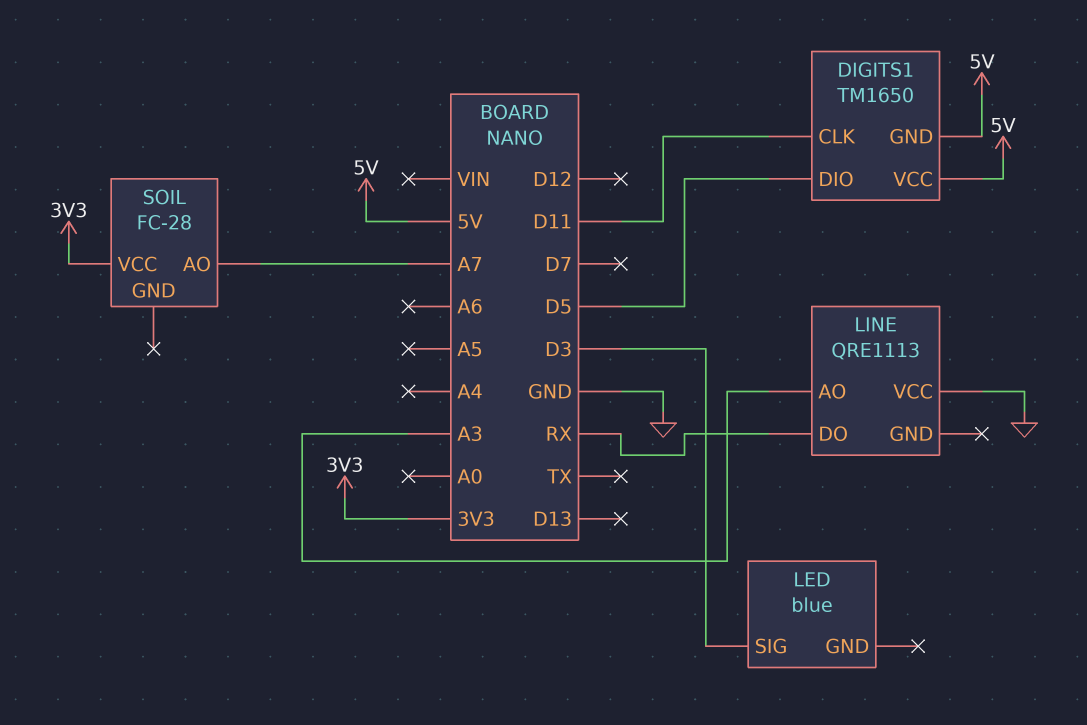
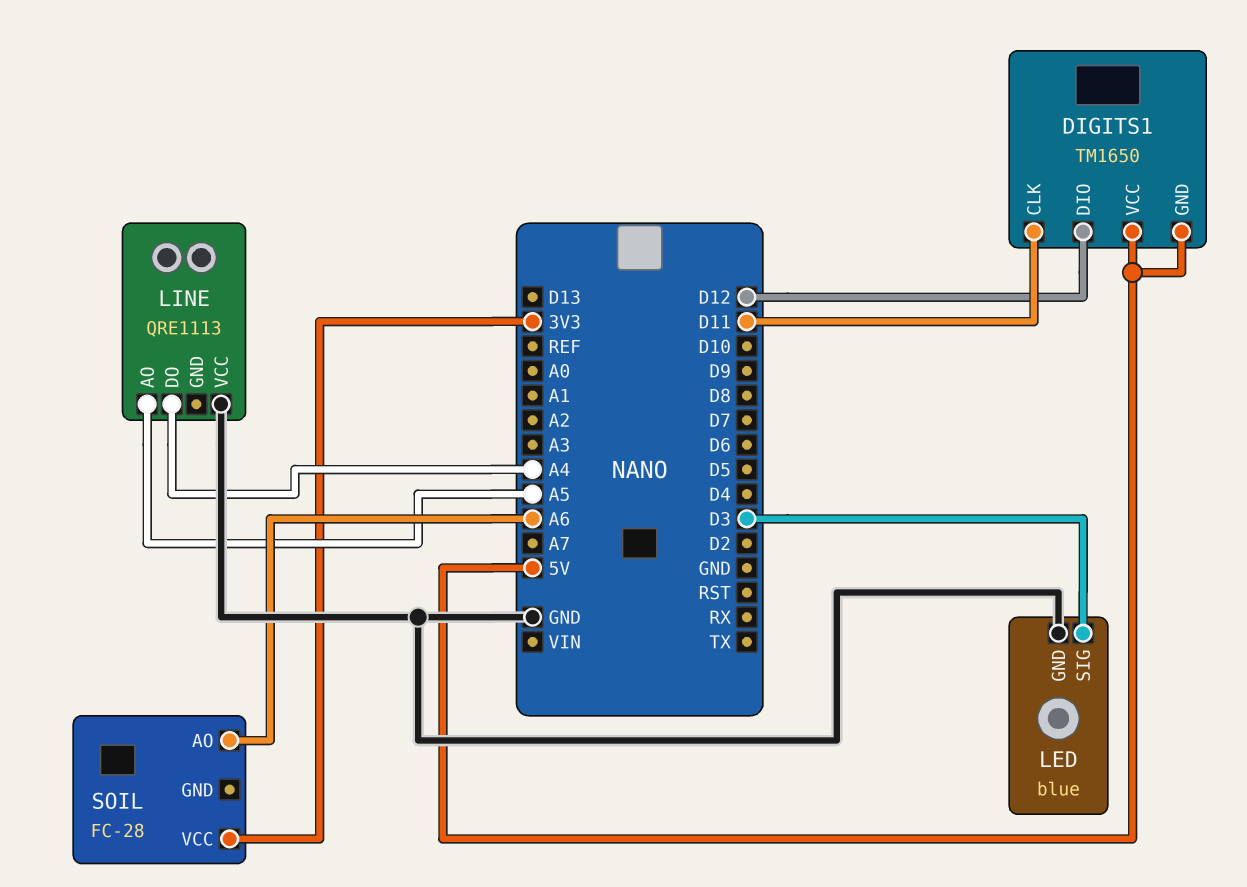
DIGITS1 pin DIO: D5 -> D12
LED pin GND: none -> GND
LINE pin AO: A3 -> A5
LINE pin DO: RX -> A4
SOIL pin AO: A7 -> A6

